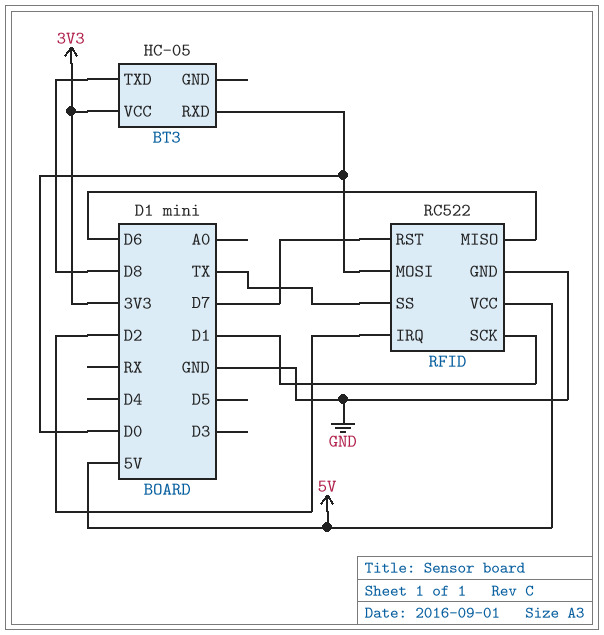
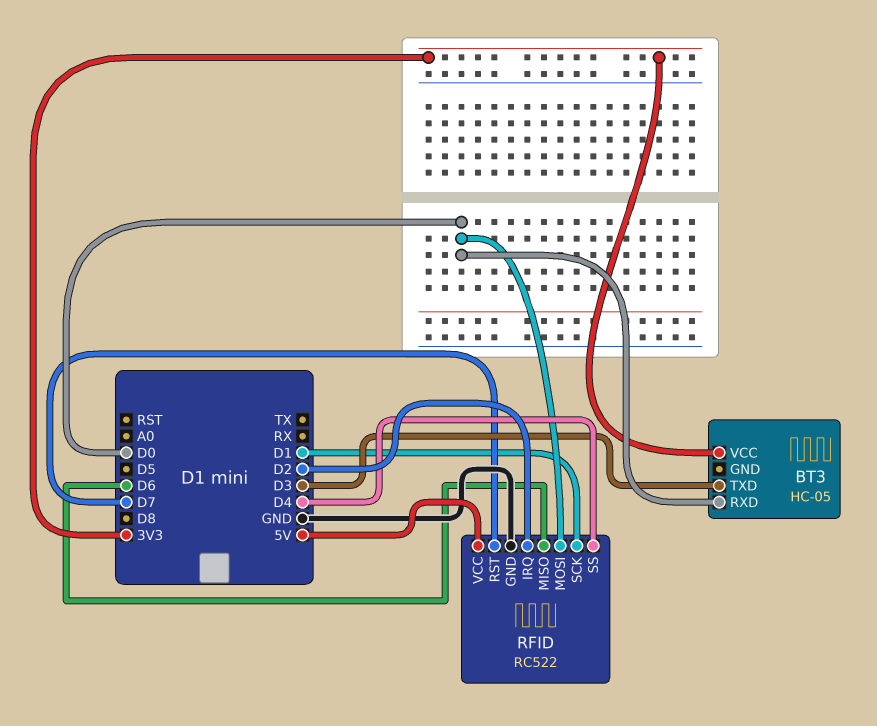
BT3 pin TXD: D8 -> D3
RFID pin SS: TX -> D4

